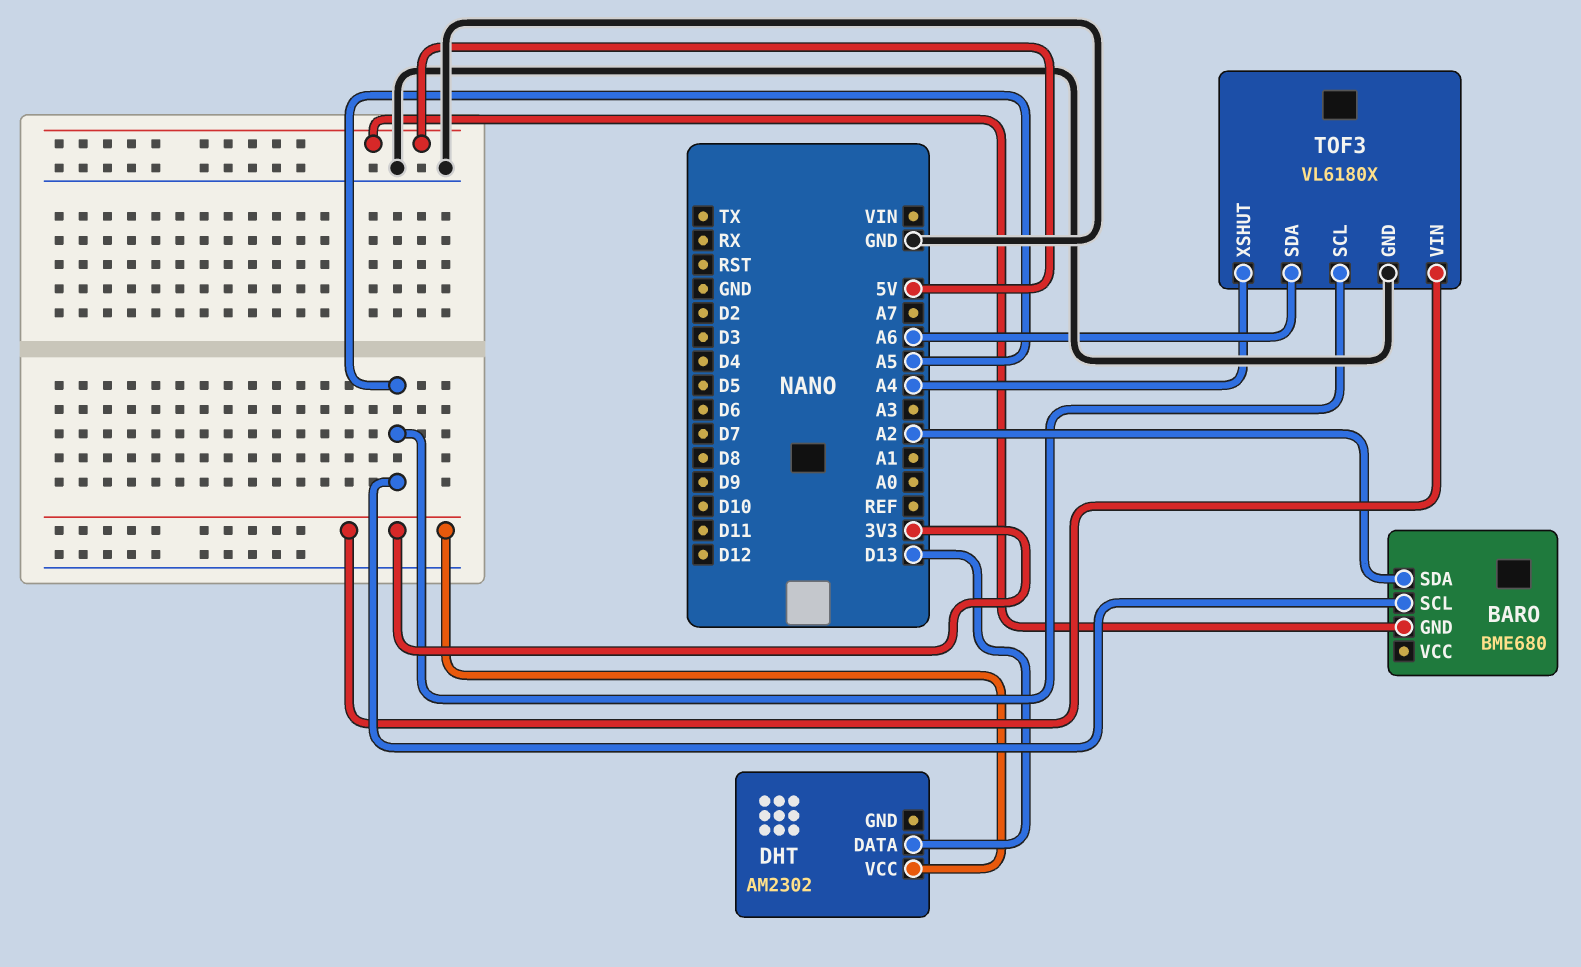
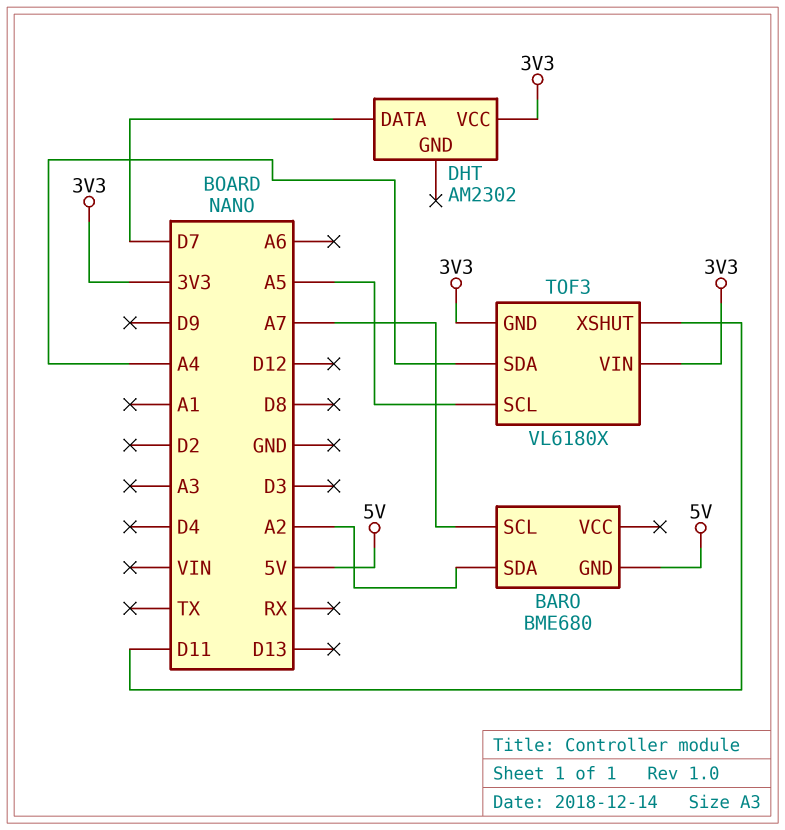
BARO pin SCL: A5 -> A7
DHT pin DATA: D13 -> D7
TOF3 pin GND: GND -> 3V3
TOF3 pin SDA: A6 -> A4
TOF3 pin XSHUT: A4 -> D11

